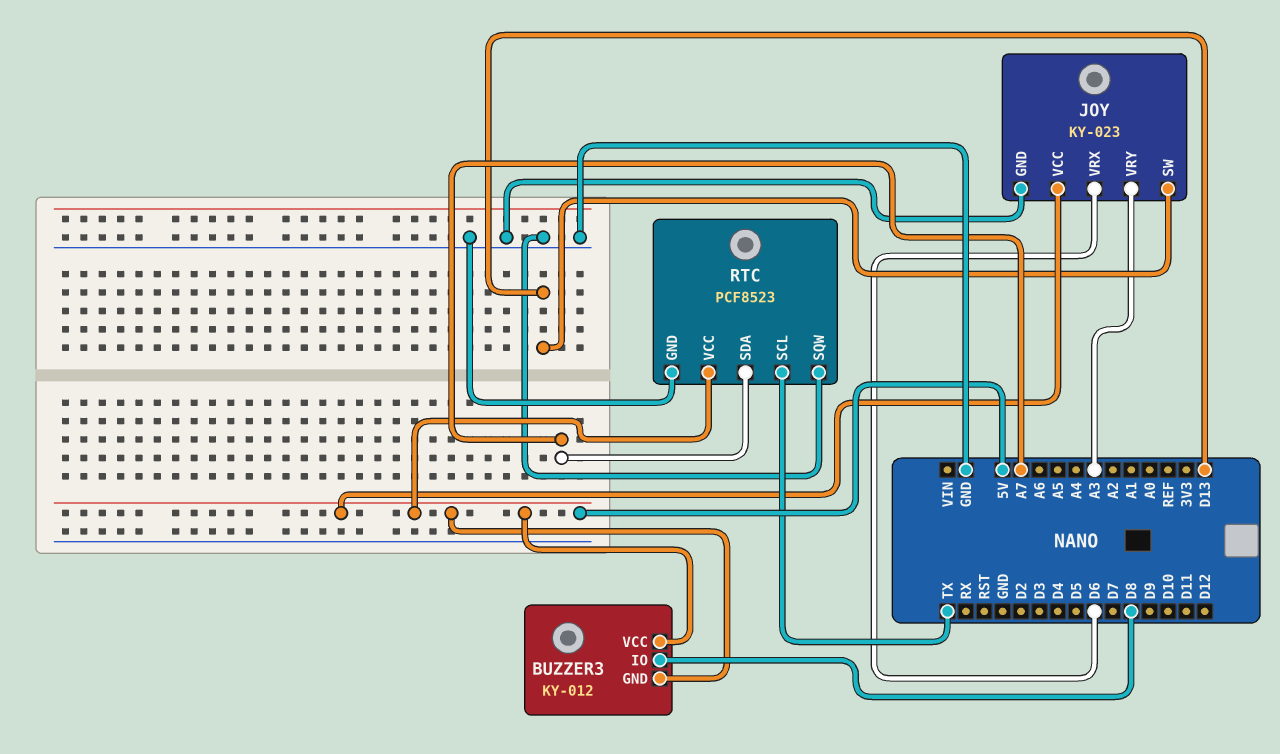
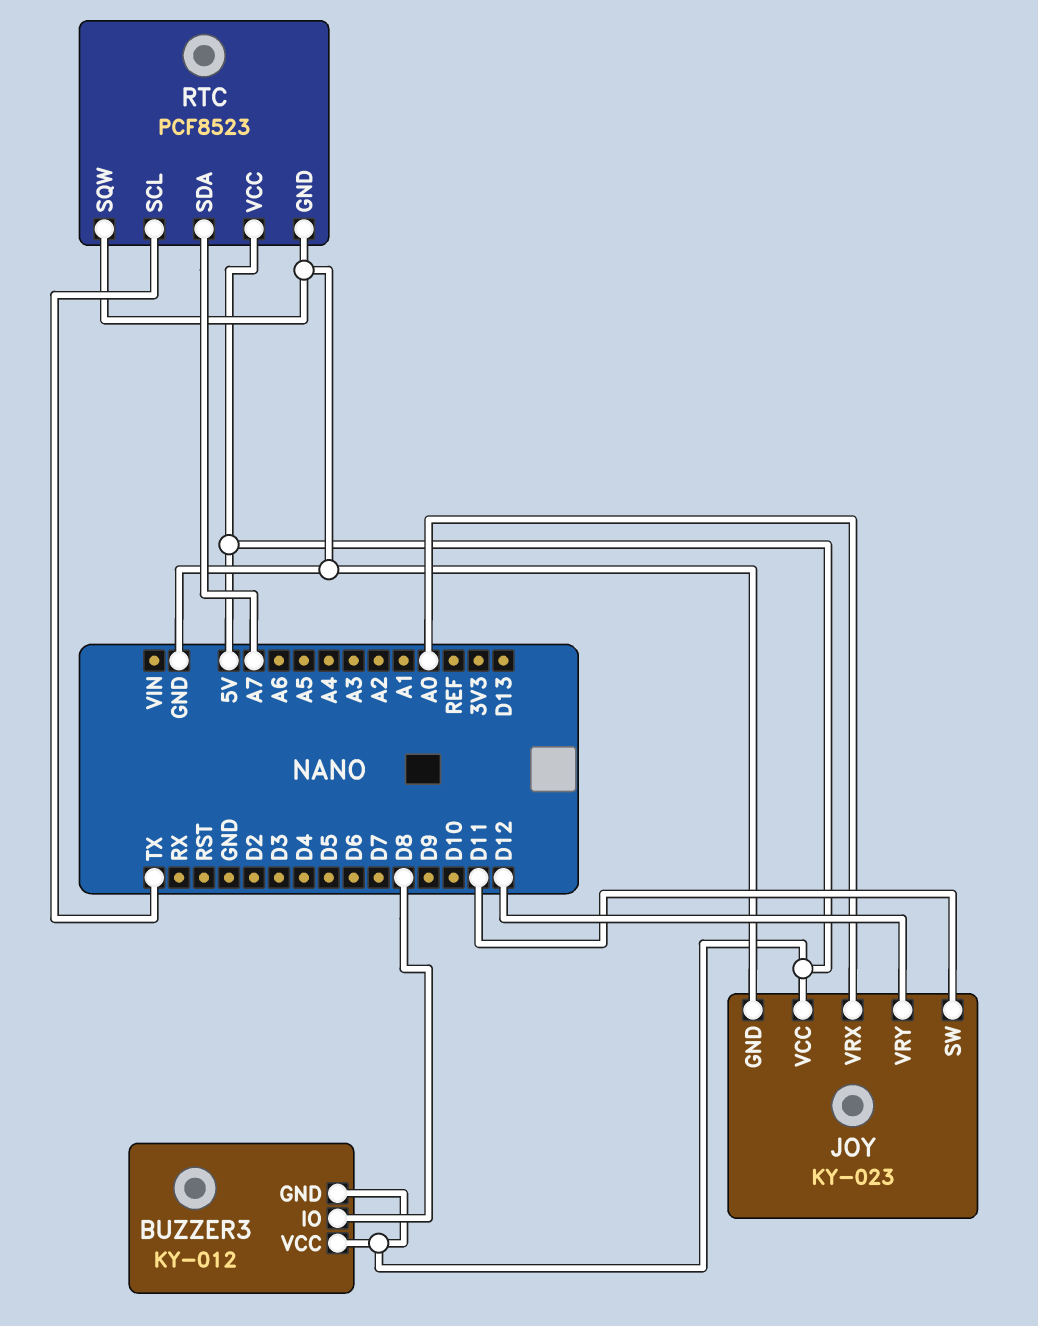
JOY pin SW: D13 -> D11
JOY pin VRX: D6 -> A0
JOY pin VRY: A3 -> D12

